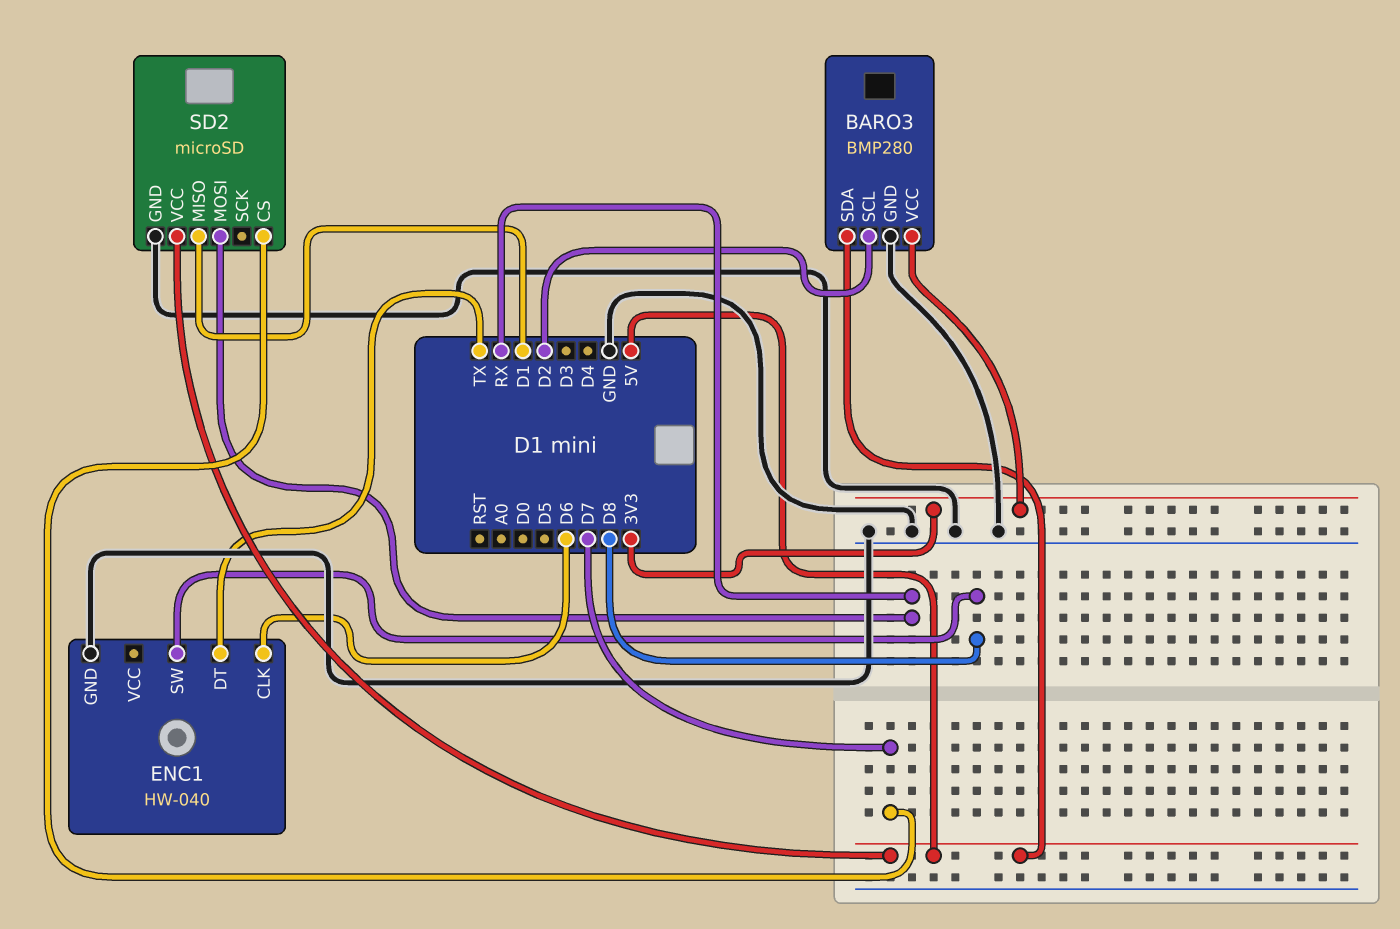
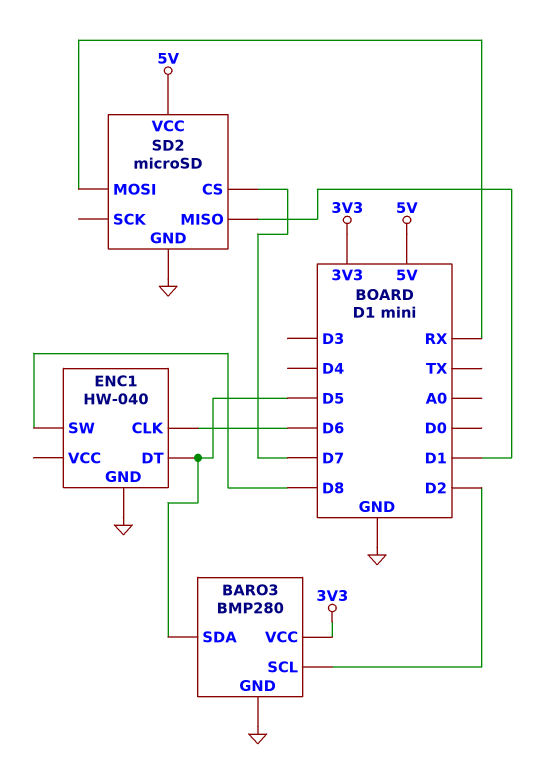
BARO3 pin SDA: 5V -> D5
ENC1 pin DT: TX -> D5

